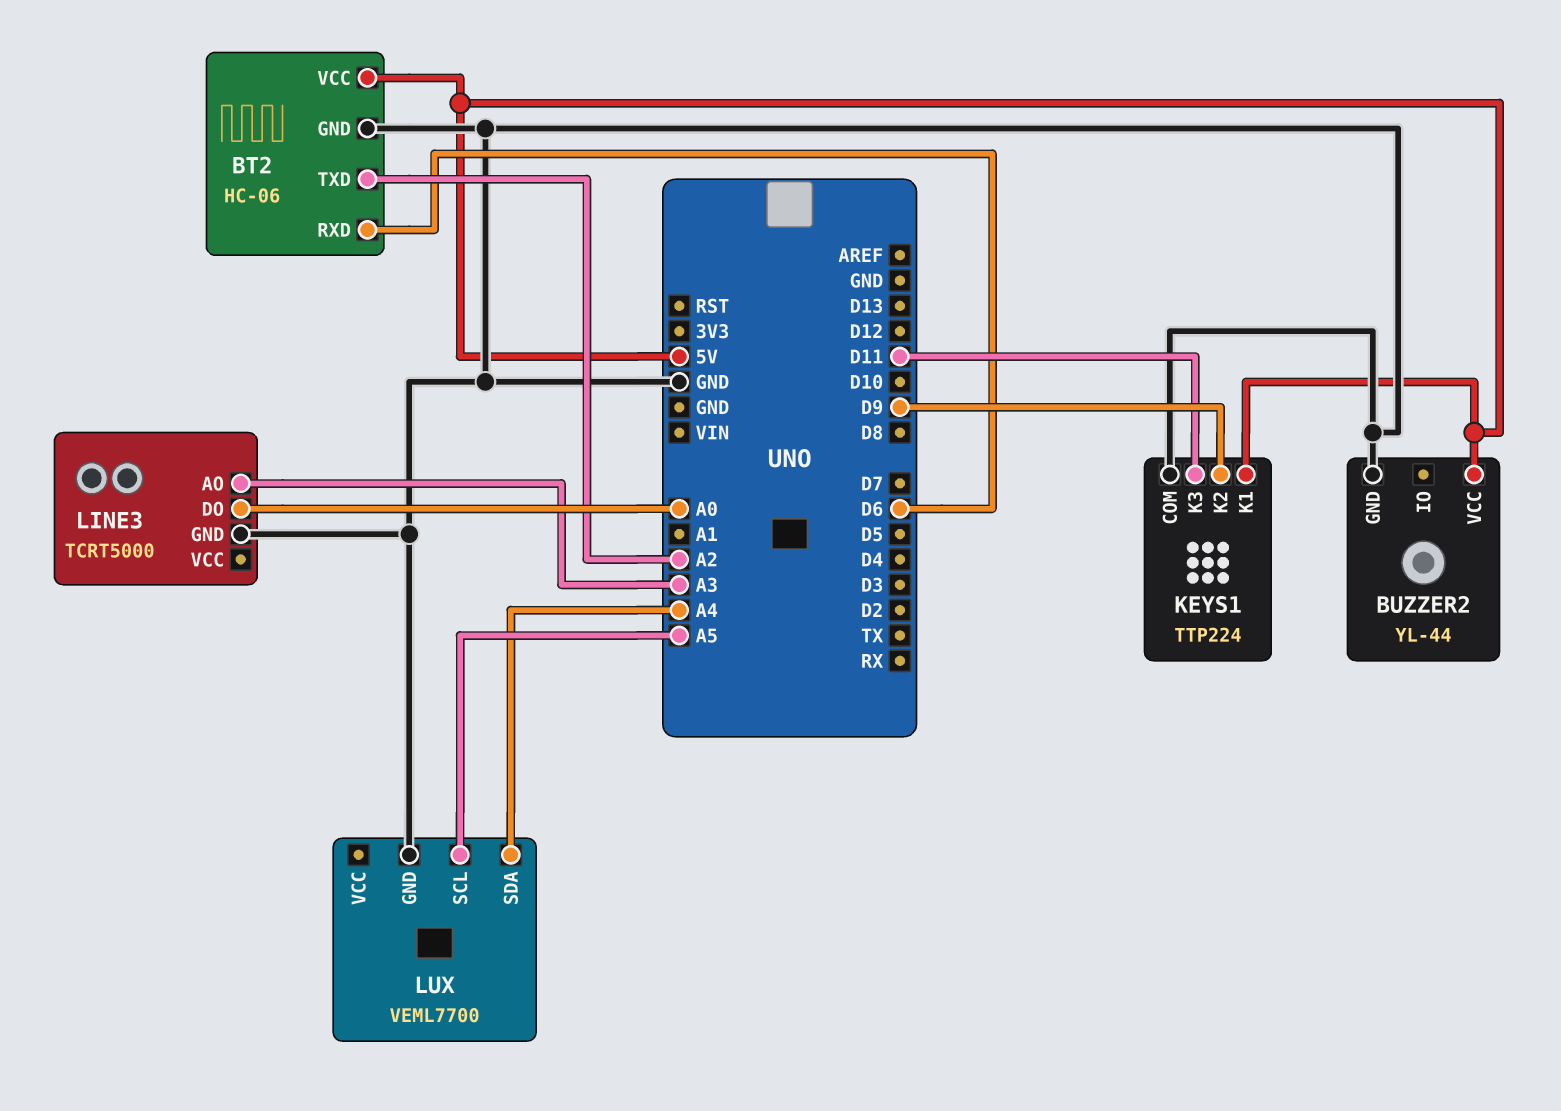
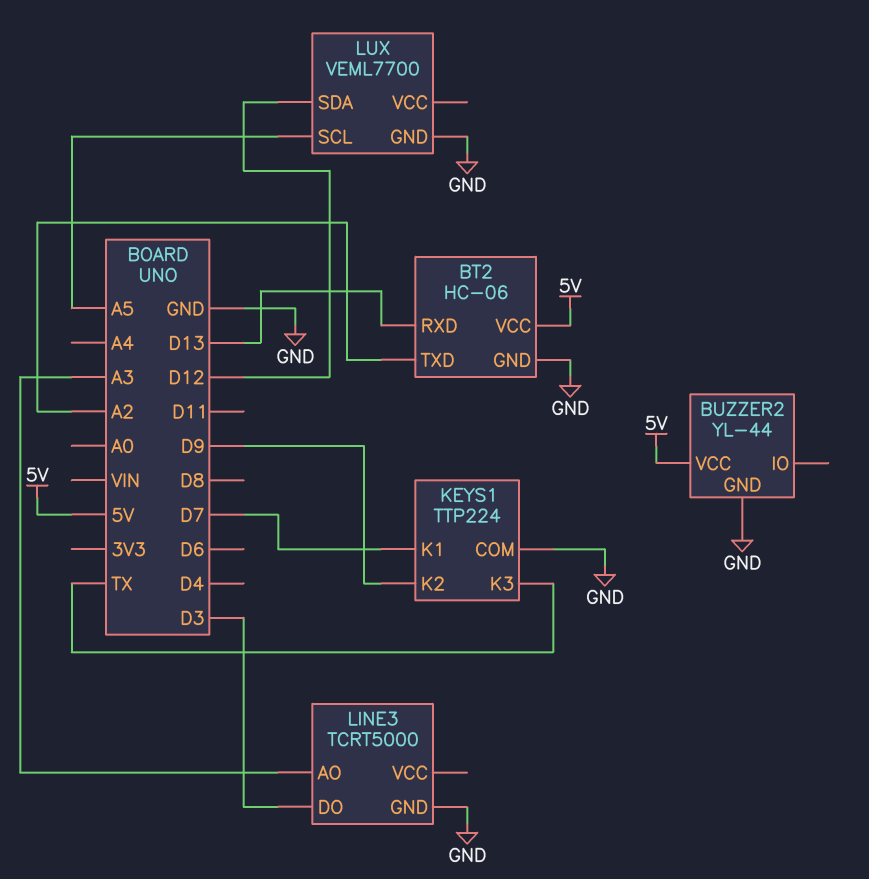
BT2 pin RXD: D6 -> D13
KEYS1 pin K1: 5V -> D7
KEYS1 pin K3: D11 -> TX
LINE3 pin DO: A0 -> D3
LUX pin SDA: A4 -> D12

